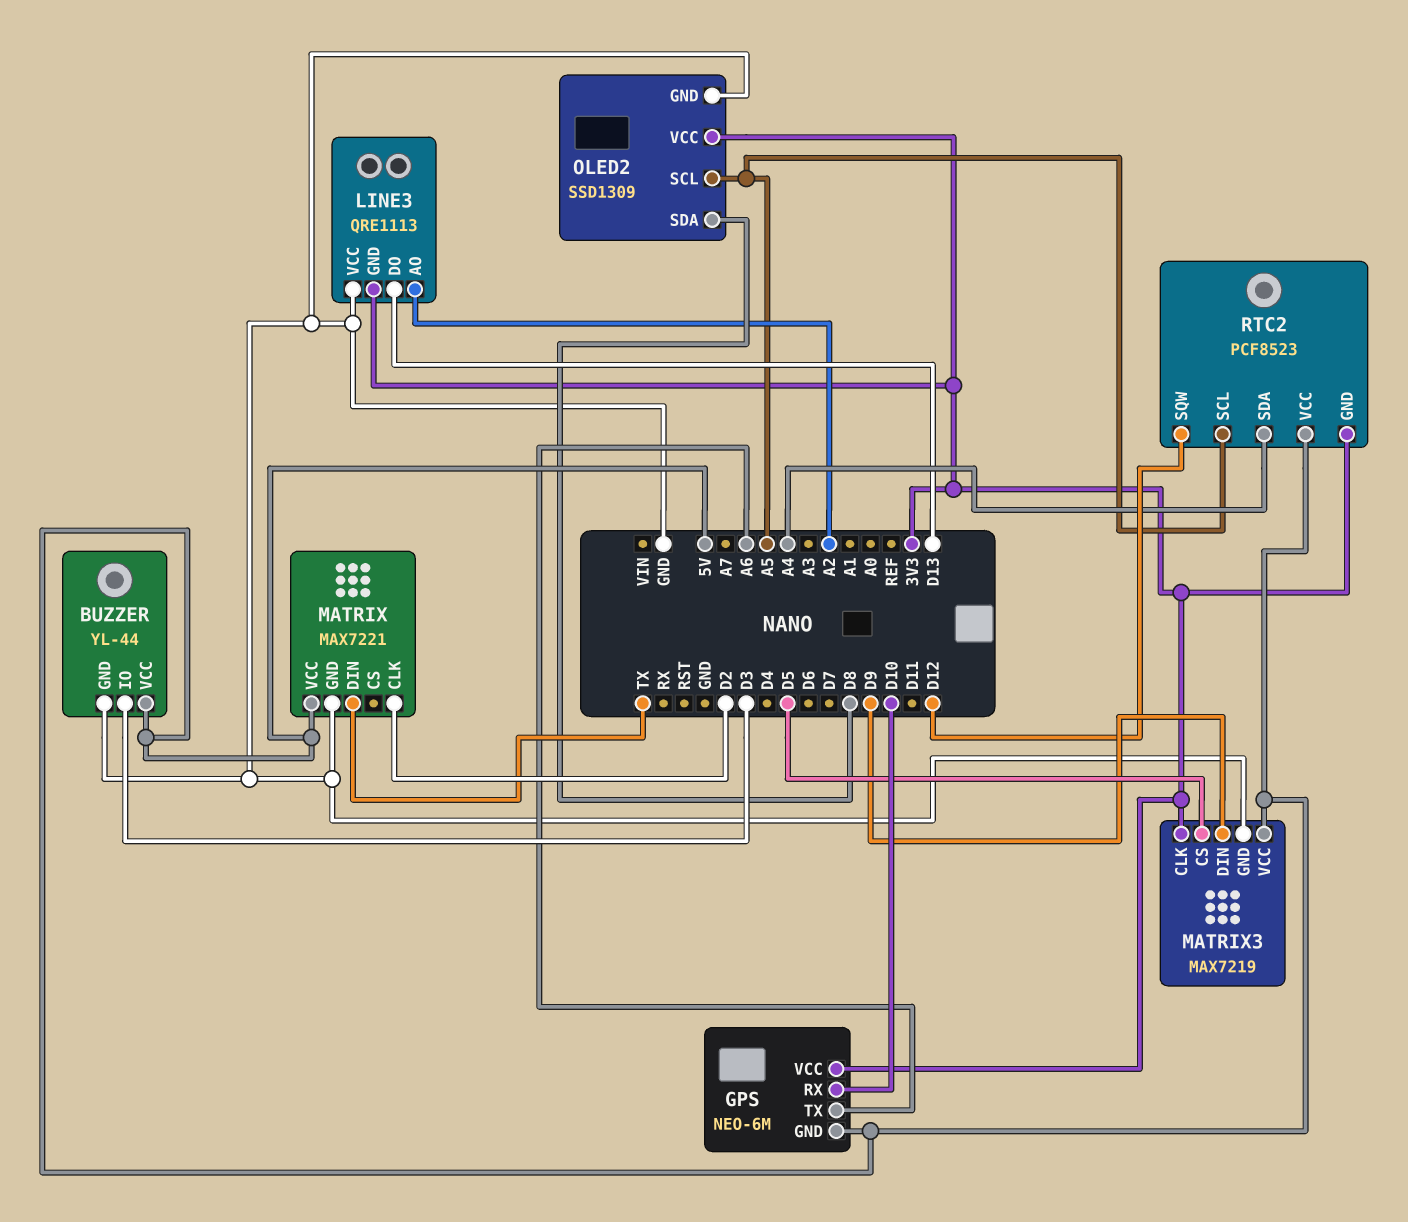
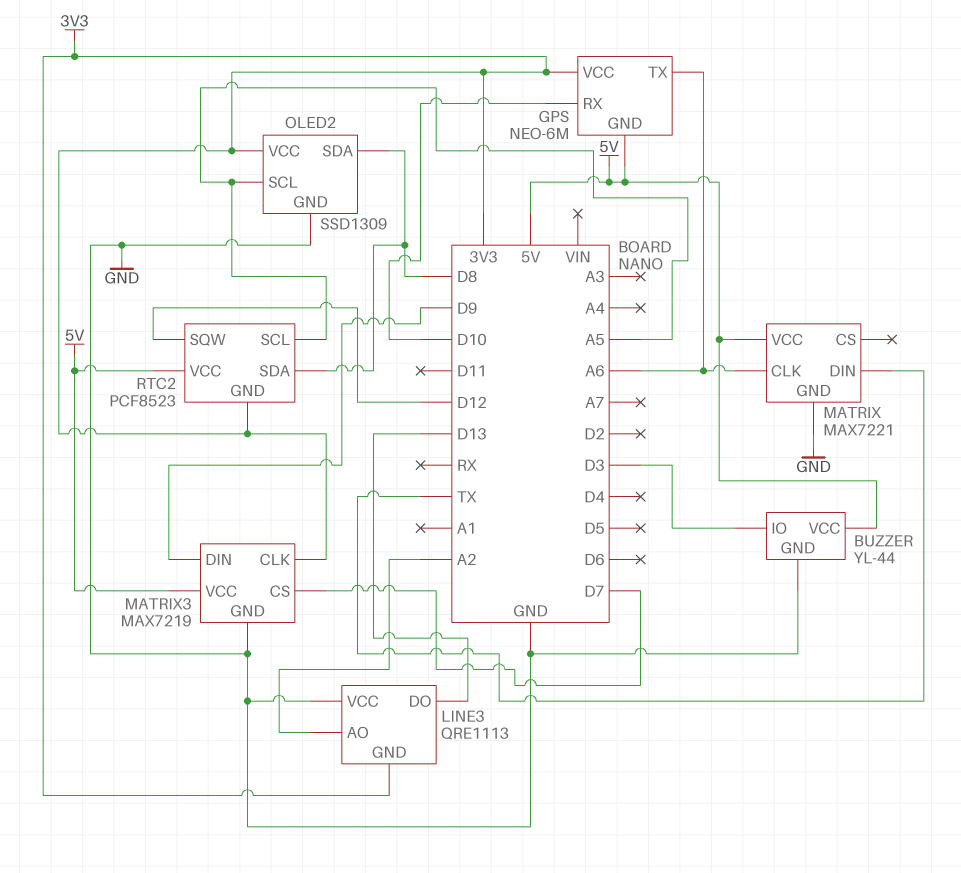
MATRIX pin CLK: D2 -> A6
MATRIX3 pin CS: D5 -> D7
RTC2 pin SDA: A4 -> D8

